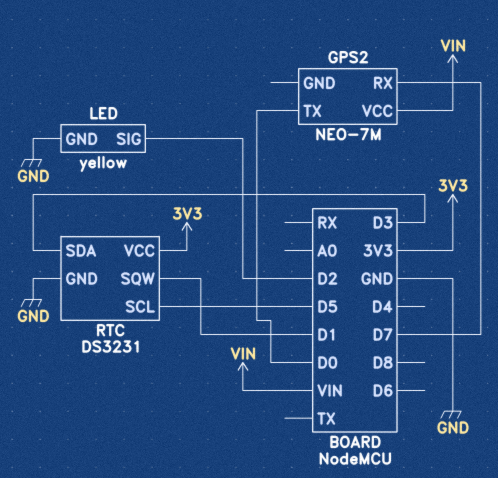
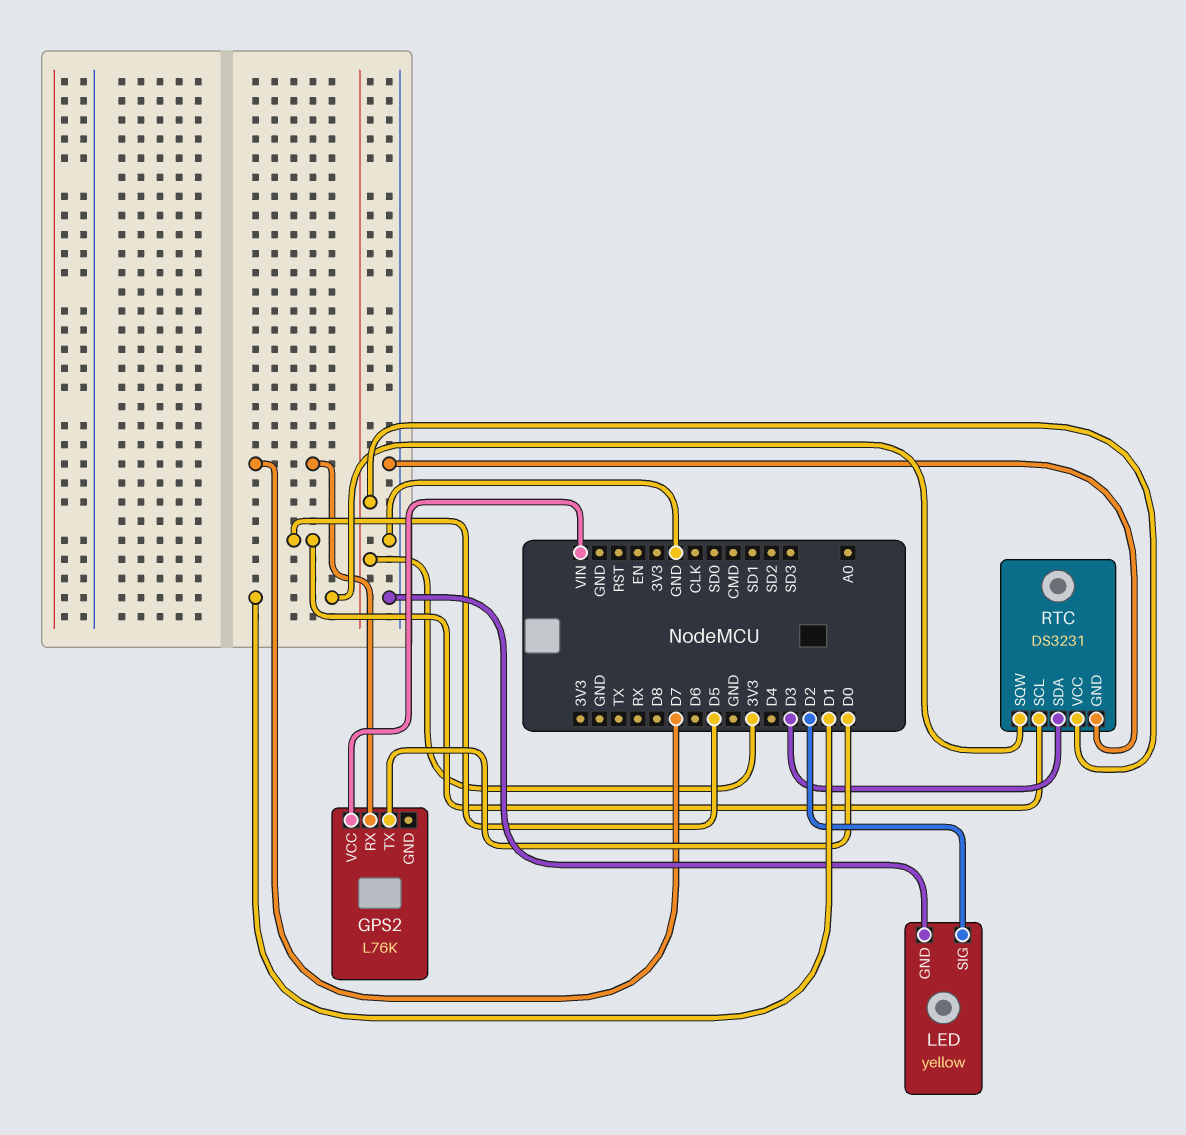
GPS2: NEO-7M -> L76K

